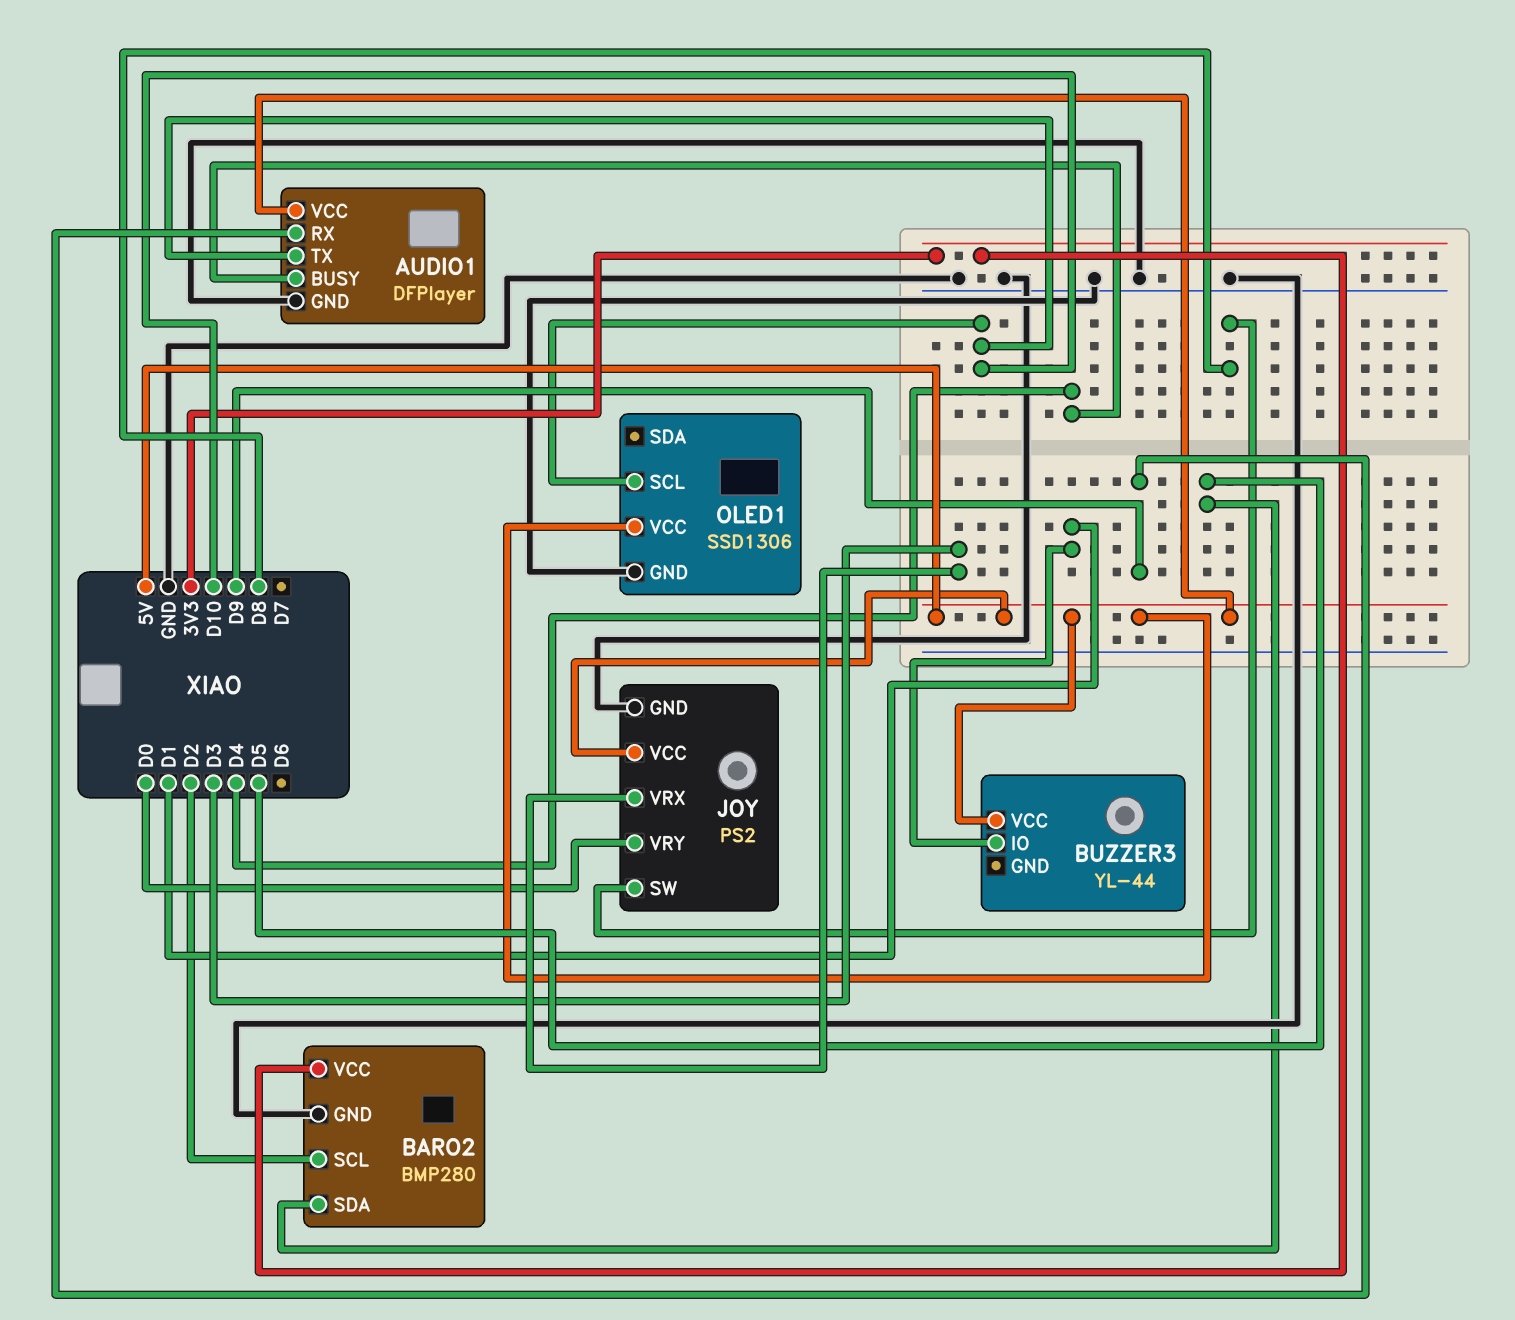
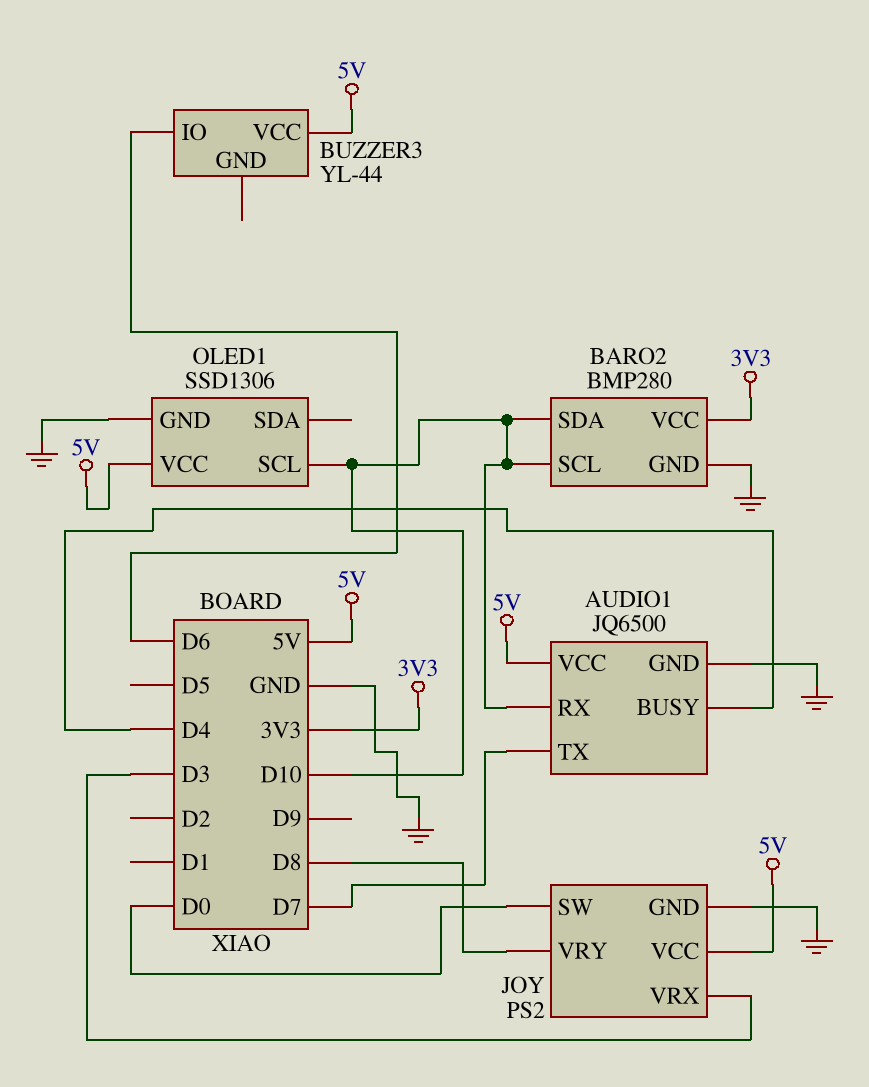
AUDIO1: DFPlayer -> JQ6500
AUDIO1 pin RX: D9 -> D10
AUDIO1 pin TX: D10 -> D7
BARO2 pin SCL: D2 -> D10
BARO2 pin SDA: D5 -> D10
BUZZER3 pin IO: D1 -> D6
JOY pin SW: D8 -> D0
JOY pin VRY: D0 -> D8

